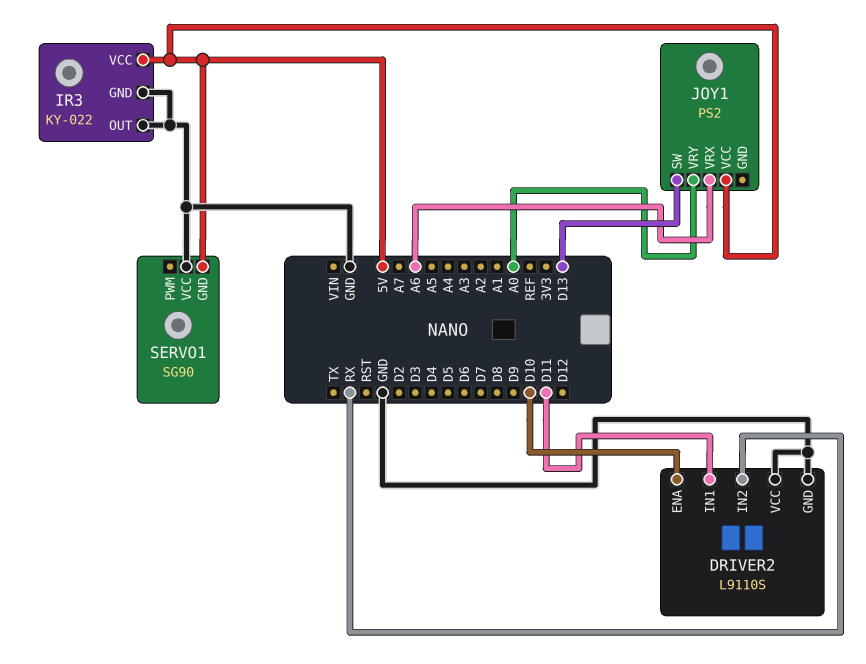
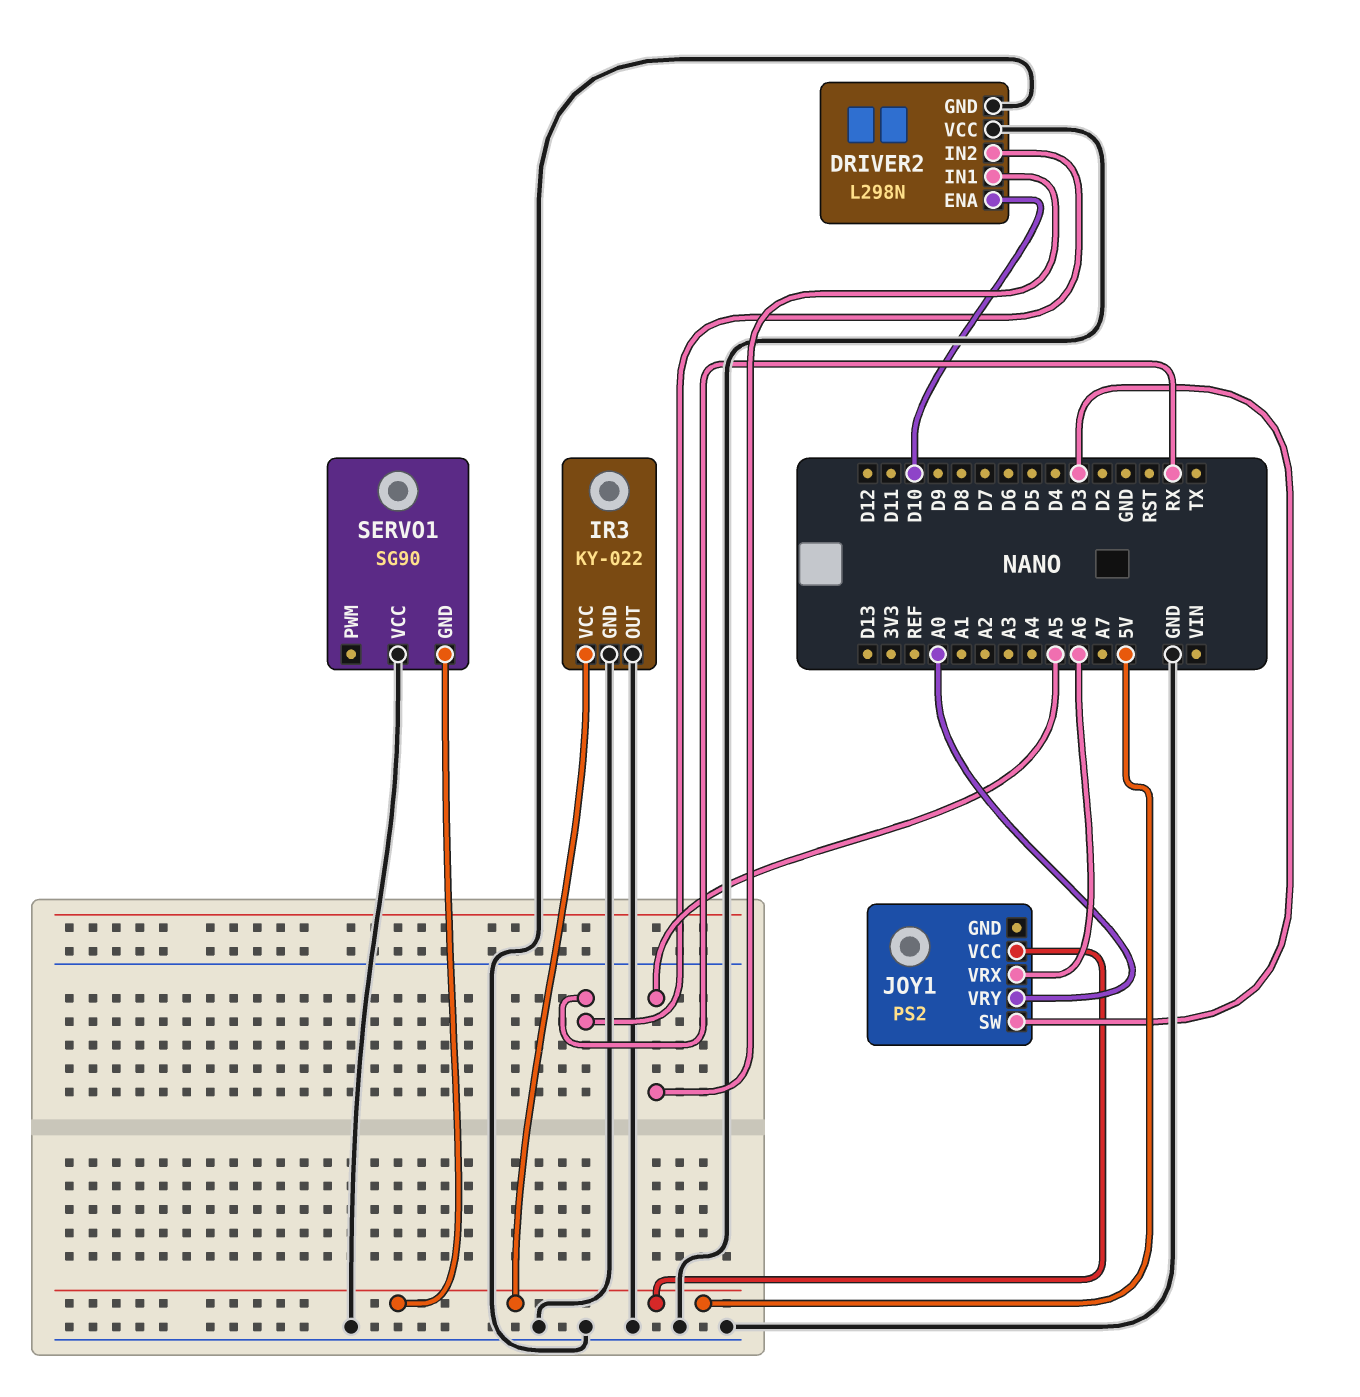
DRIVER2: L9110S -> L298N
DRIVER2 pin IN1: D11 -> A5
JOY1 pin SW: D13 -> D3

